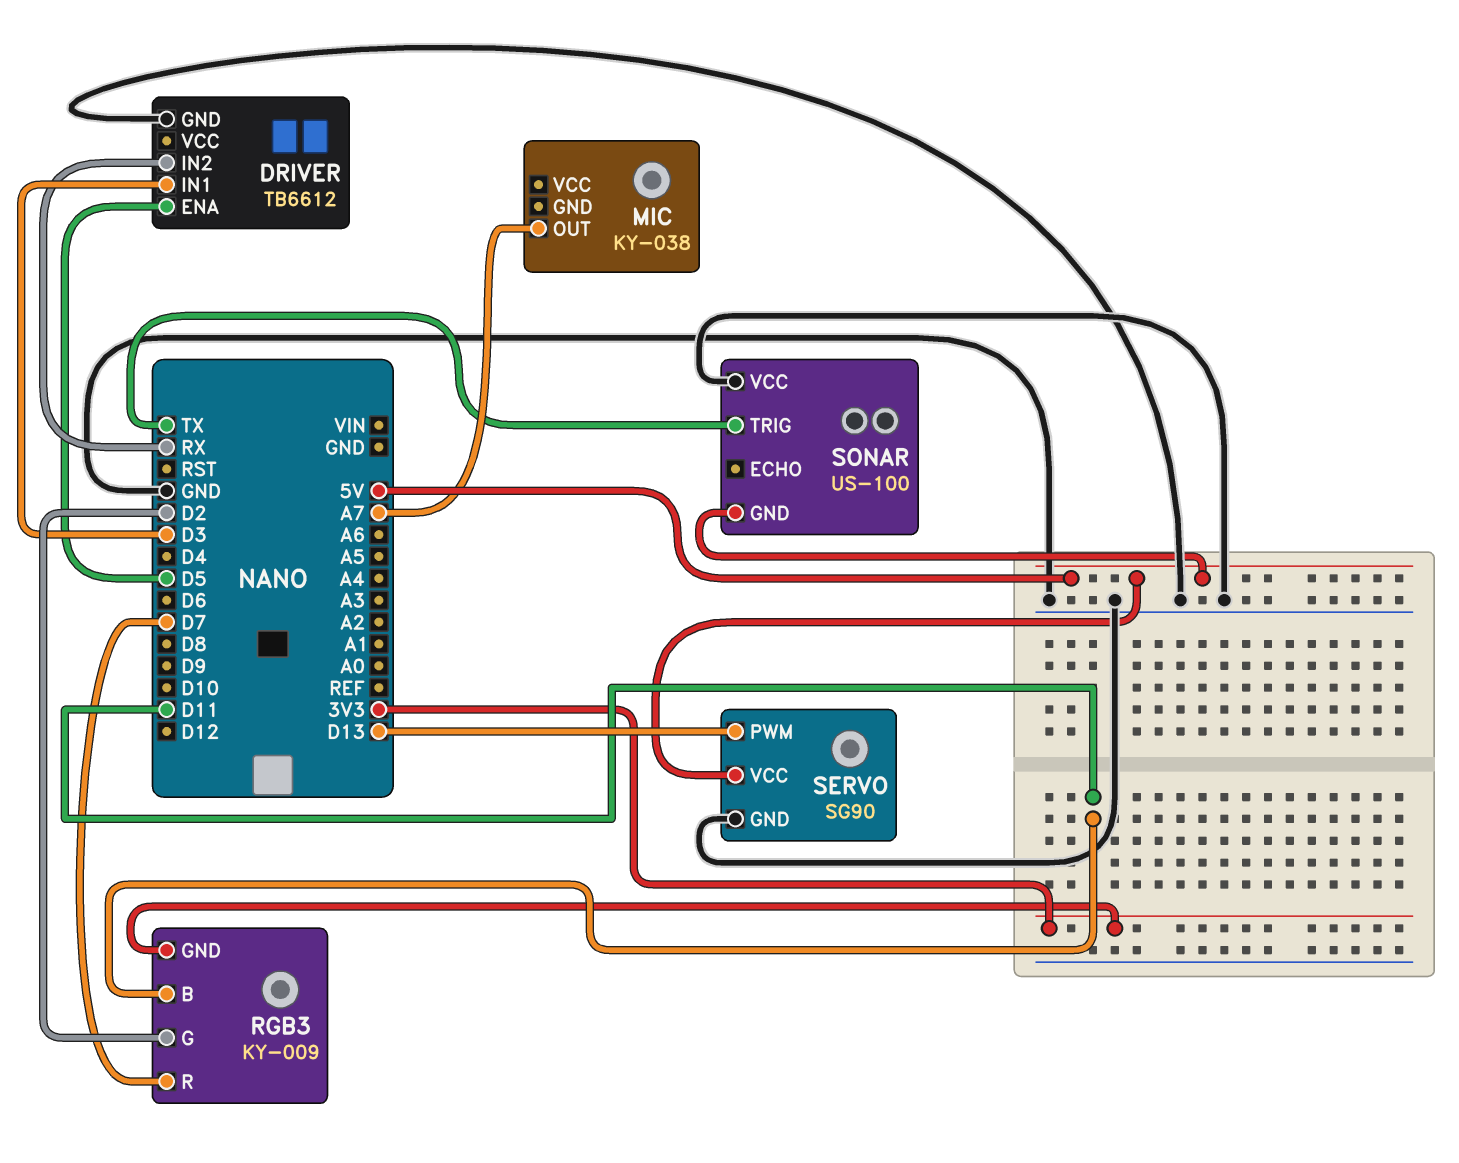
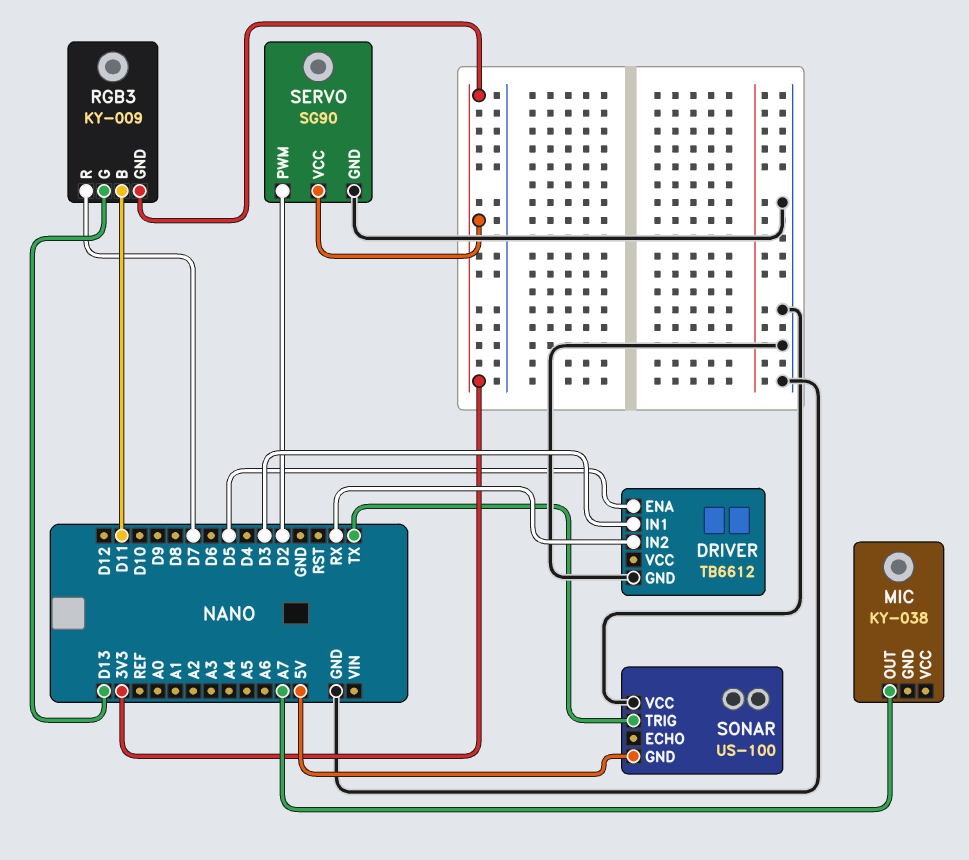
RGB3 pin G: D2 -> D13
SERVO pin PWM: D13 -> D2
SERVO pin VCC: 5V -> 3V3

